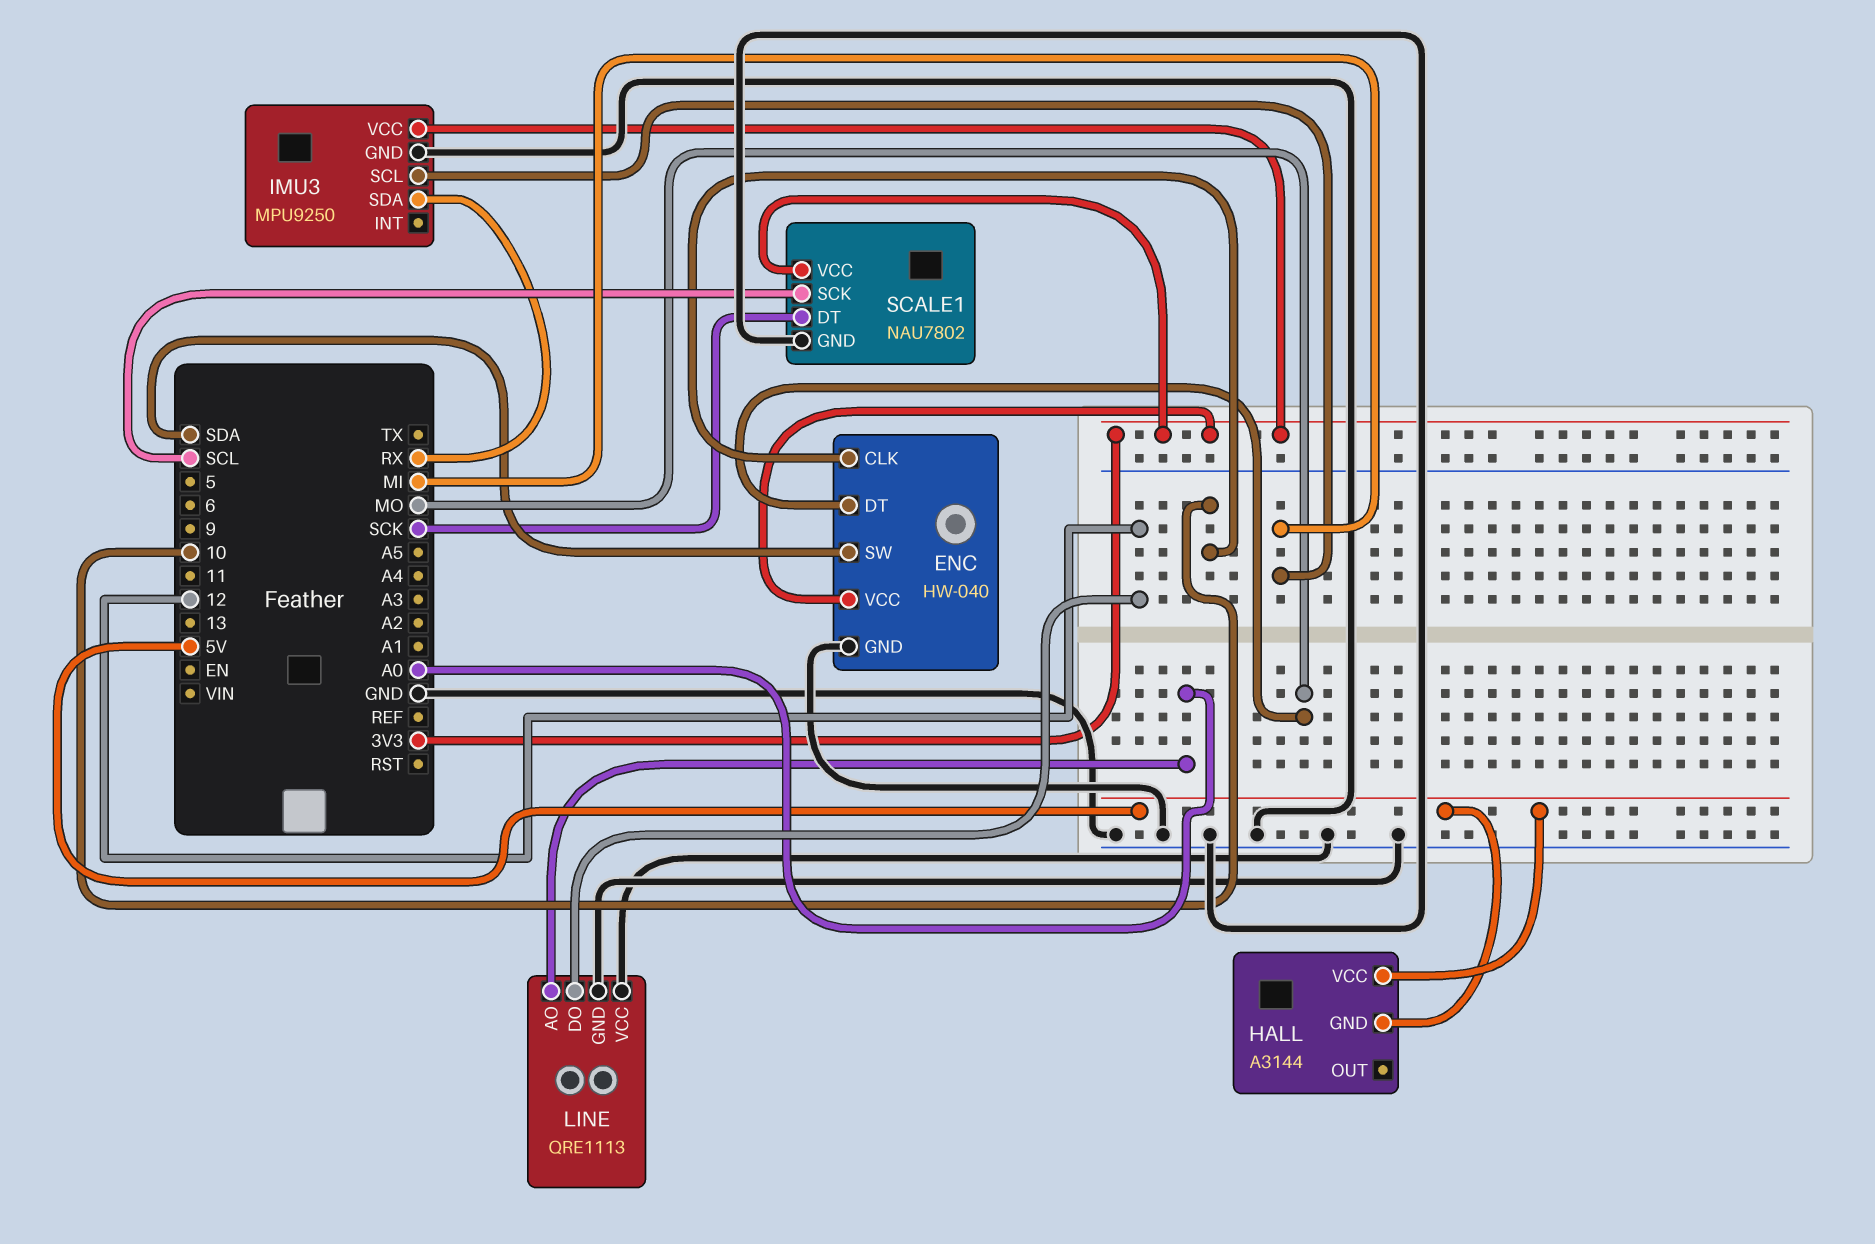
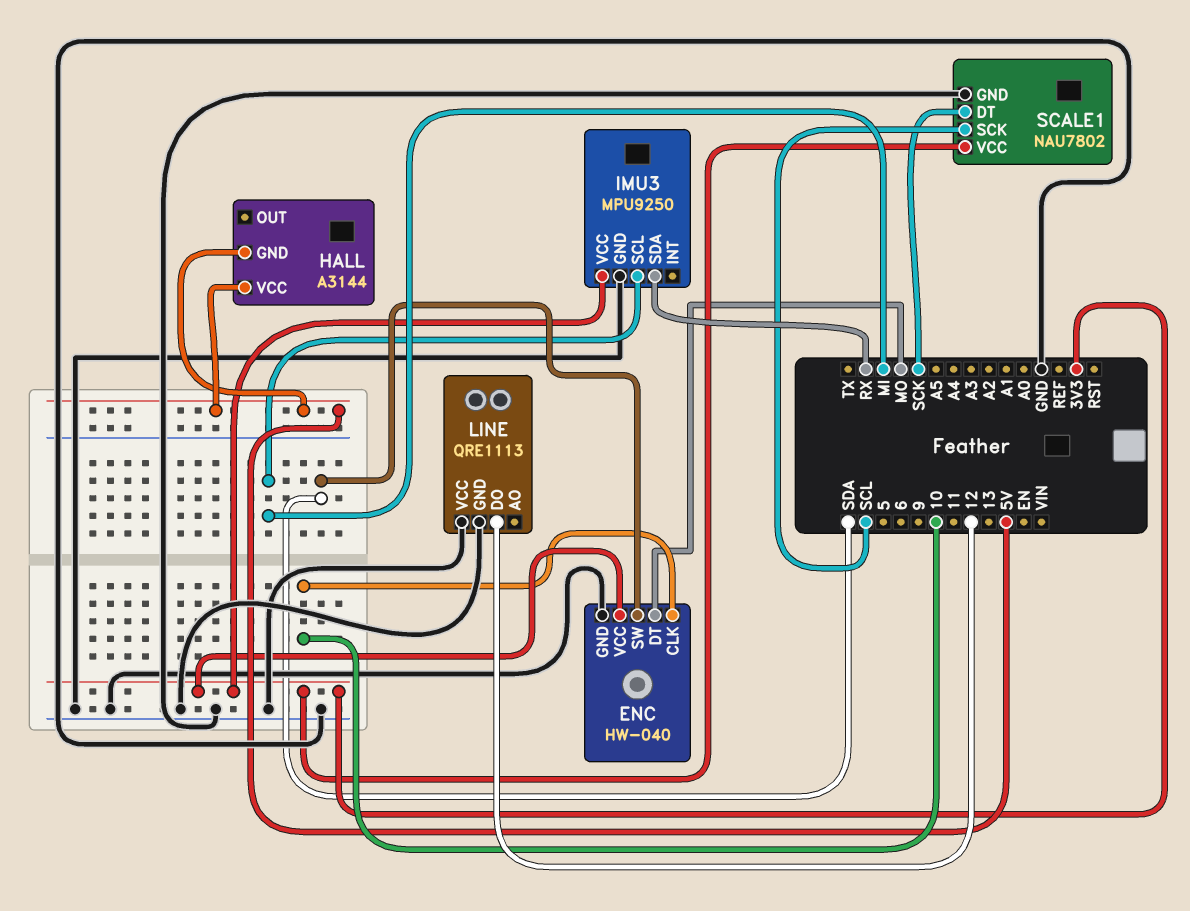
LINE pin AO: A0 -> none

